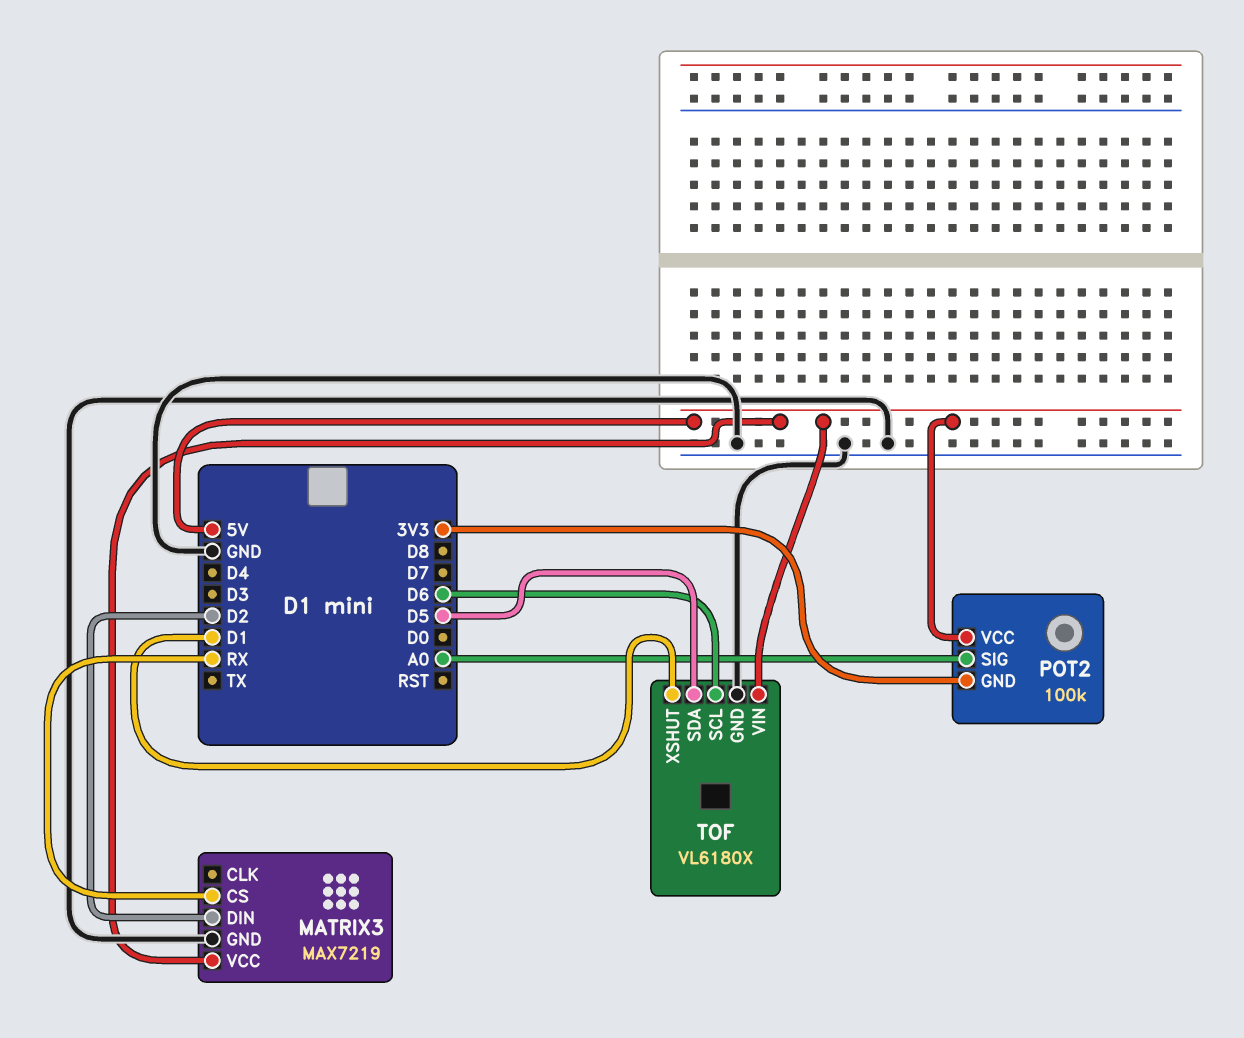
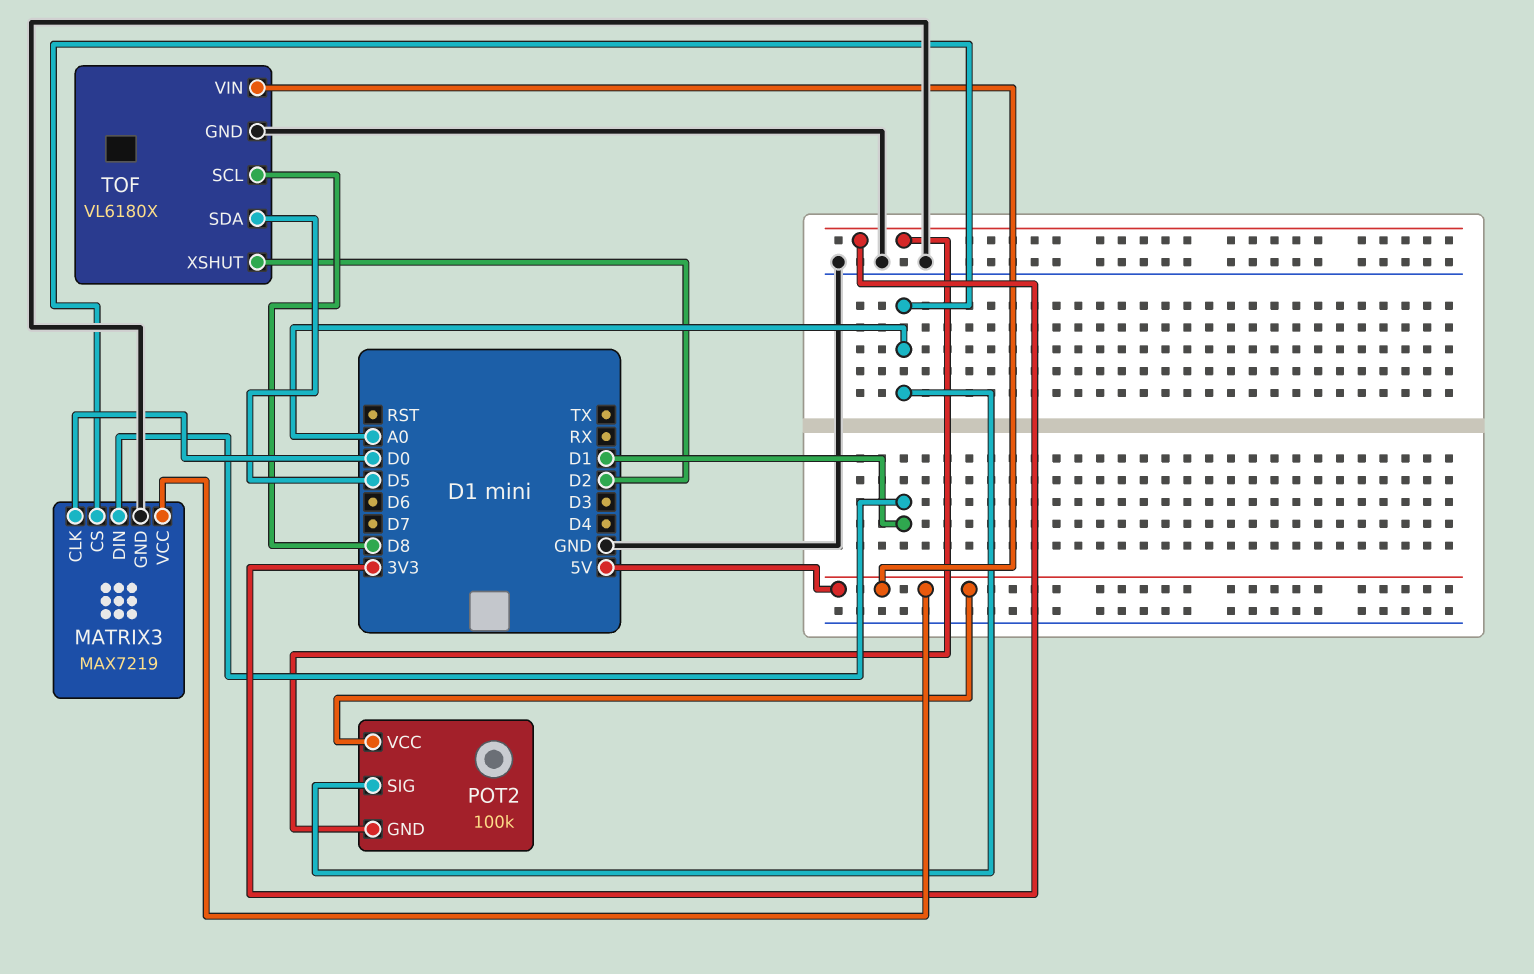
MATRIX3 pin CLK: none -> D0
MATRIX3 pin CS: RX -> A0
MATRIX3 pin DIN: D2 -> D1
TOF pin SCL: D6 -> D8
TOF pin XSHUT: D1 -> D2

